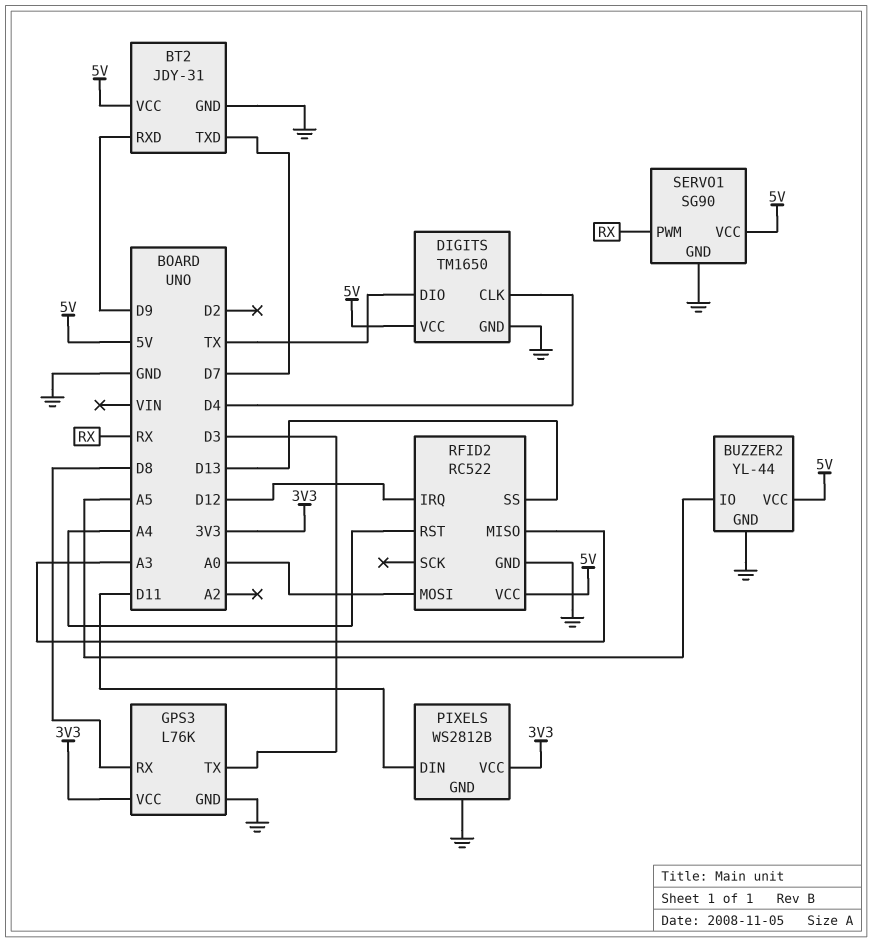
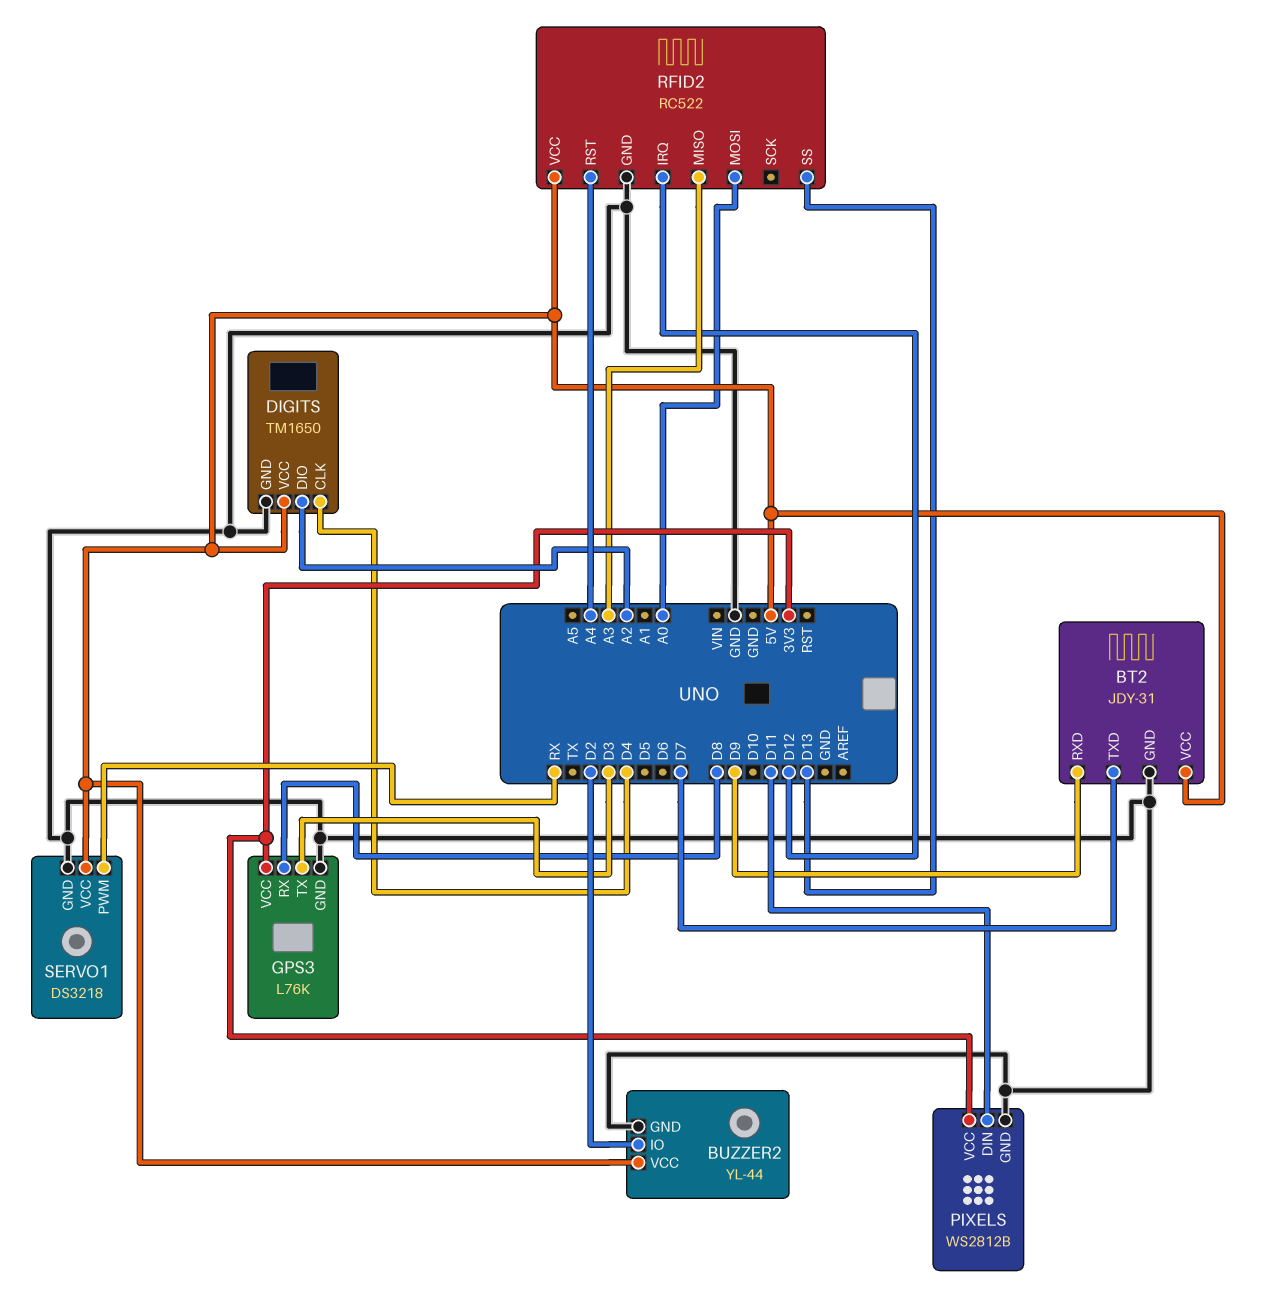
BUZZER2 pin IO: A5 -> D2
DIGITS pin DIO: TX -> A2
SERVO1: SG90 -> DS3218

